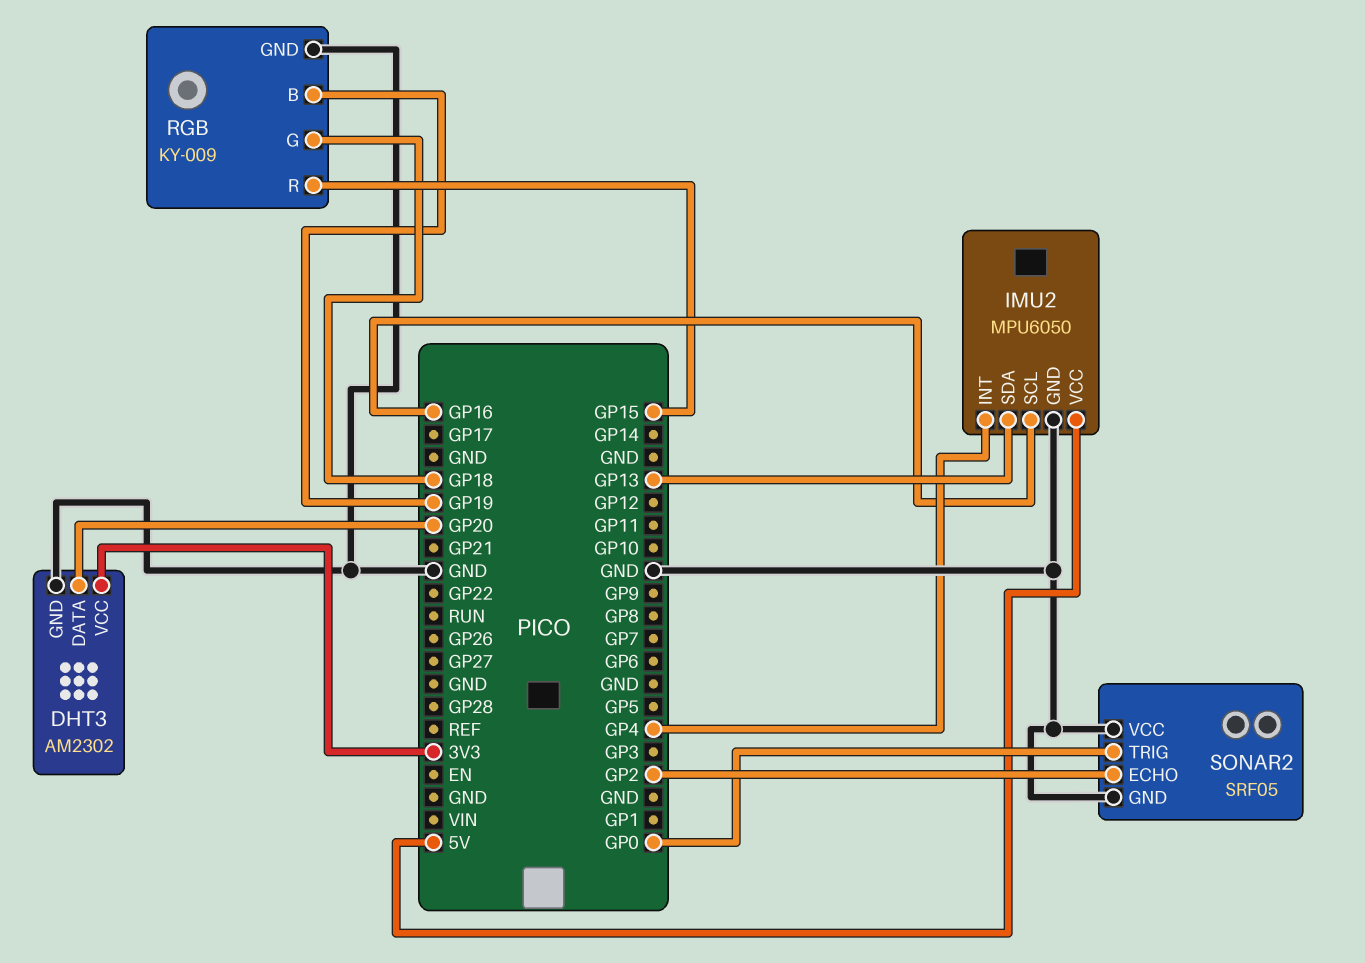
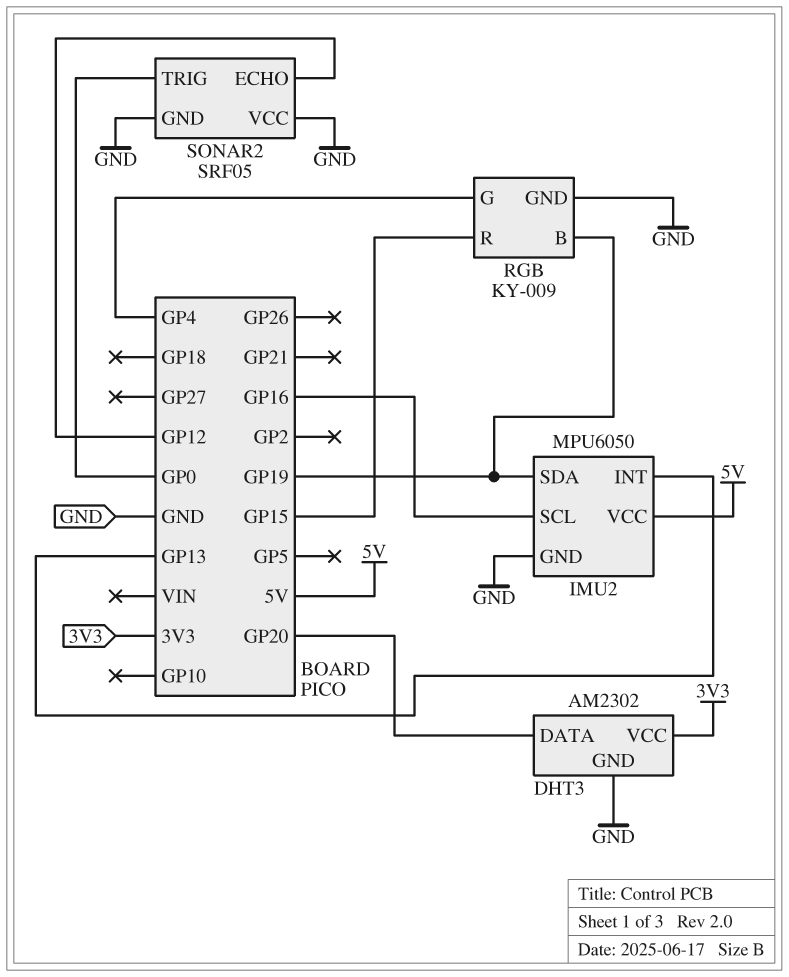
IMU2 pin INT: GP4 -> GP13
IMU2 pin SDA: GP13 -> GP19
RGB pin G: GP18 -> GP4
SONAR2 pin ECHO: GP2 -> GP12

